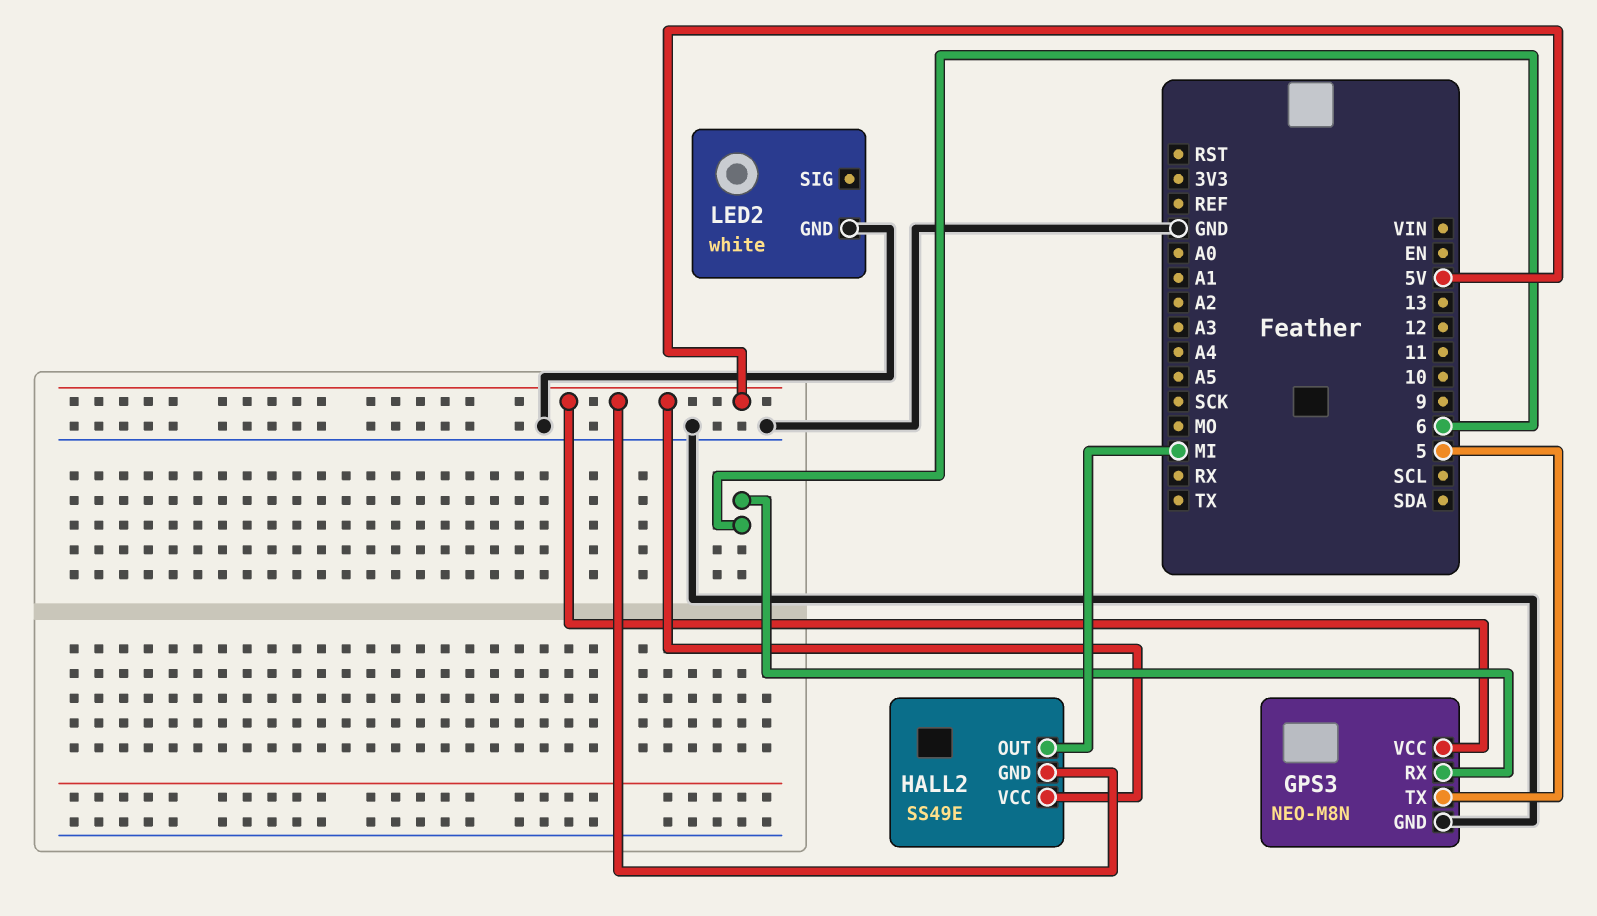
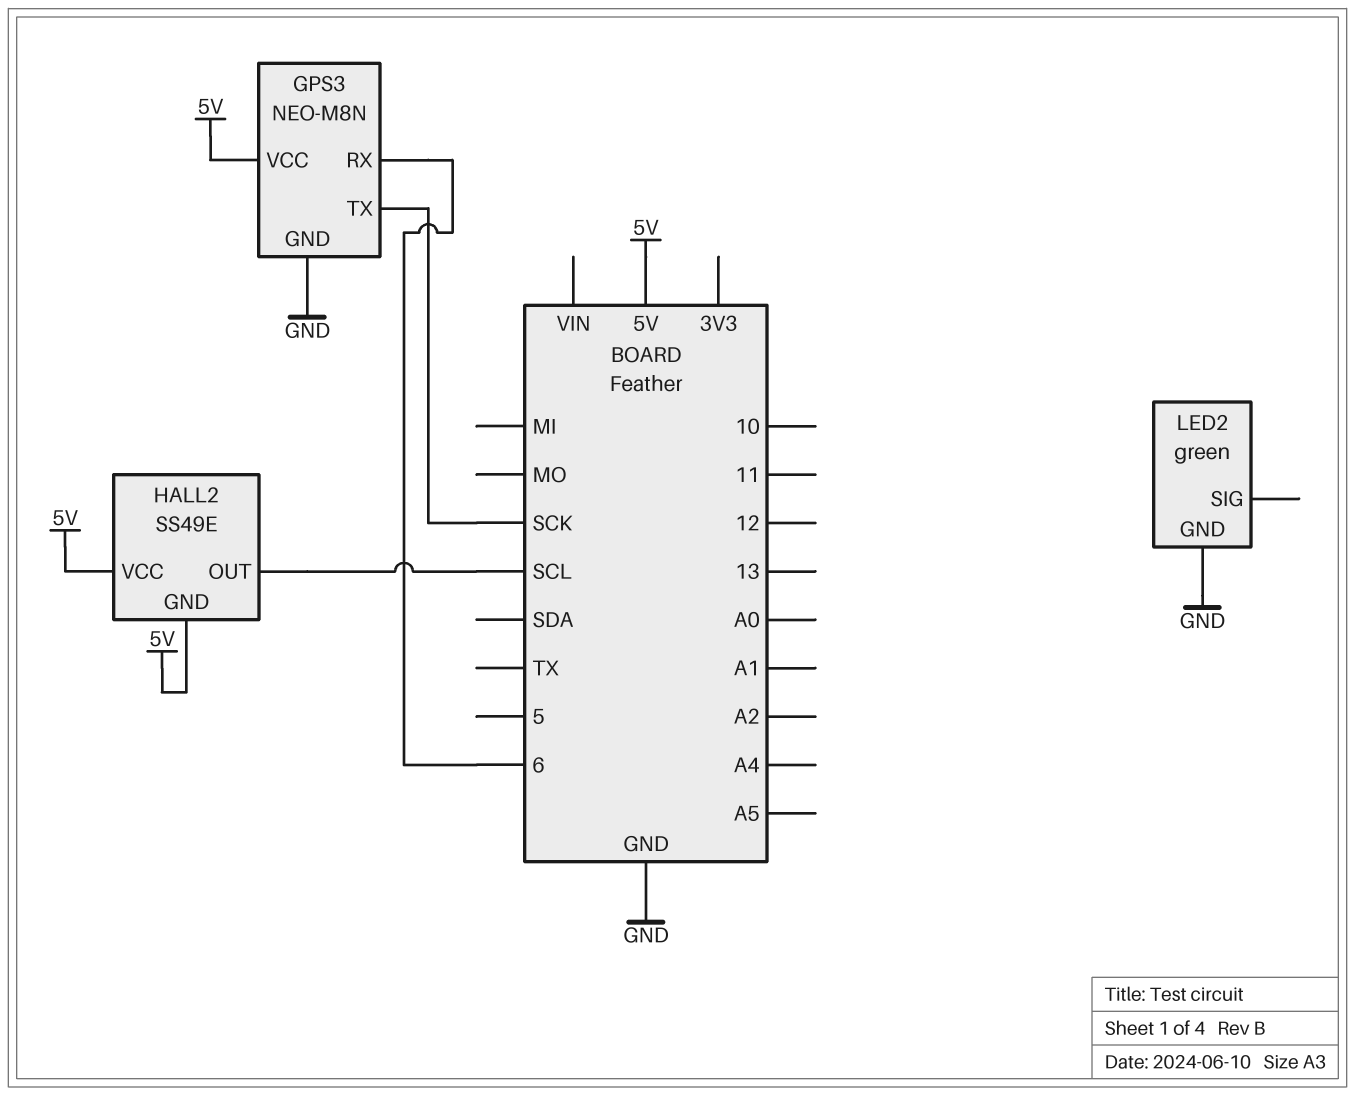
GPS3 pin TX: 5 -> SCK
HALL2 pin OUT: MI -> SCL
LED2: white -> green

